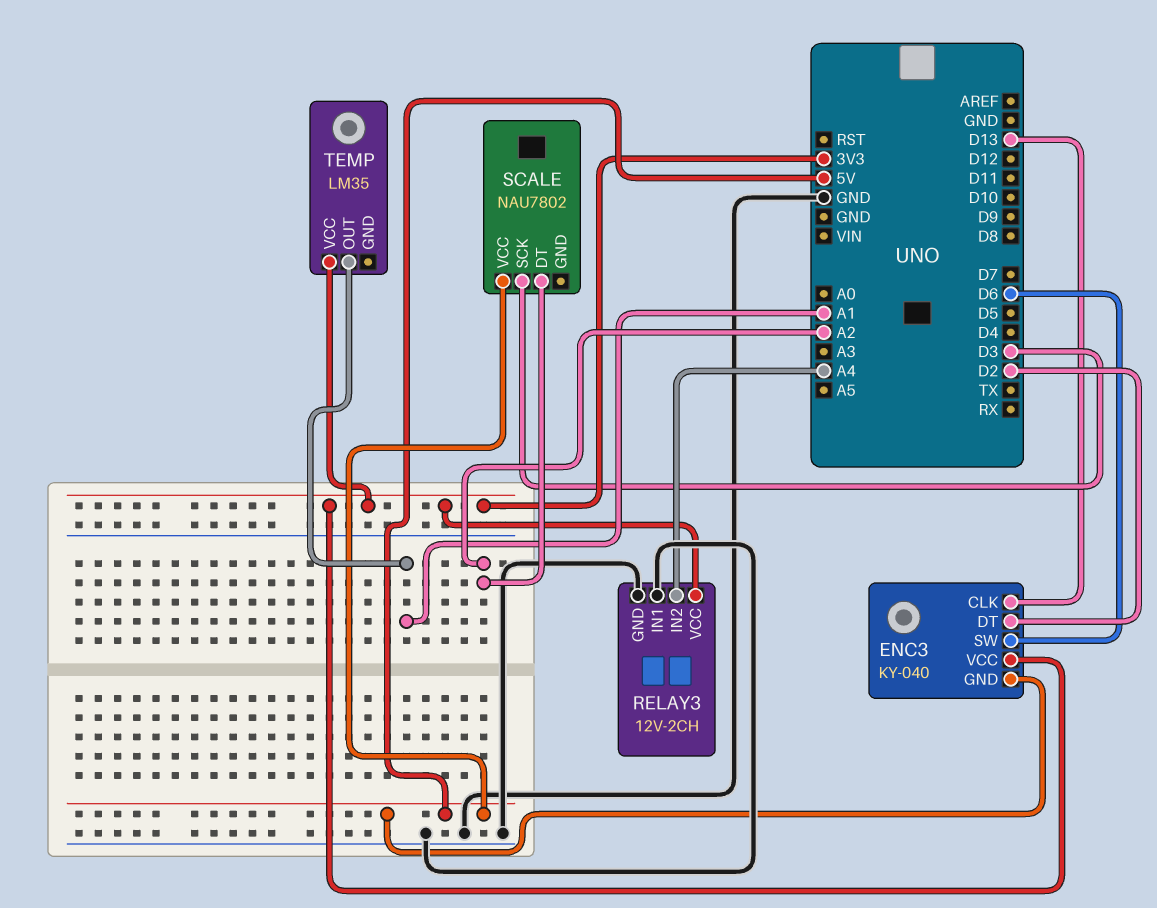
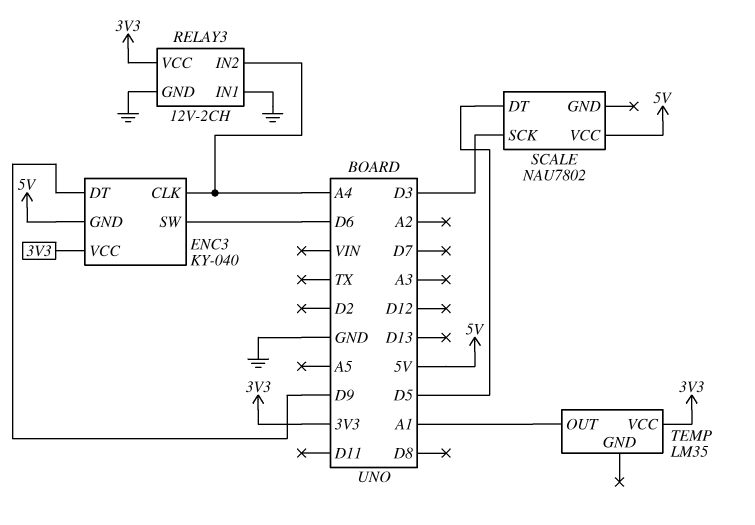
ENC3 pin CLK: D13 -> A4
ENC3 pin DT: D2 -> D9
SCALE pin DT: A2 -> D5

